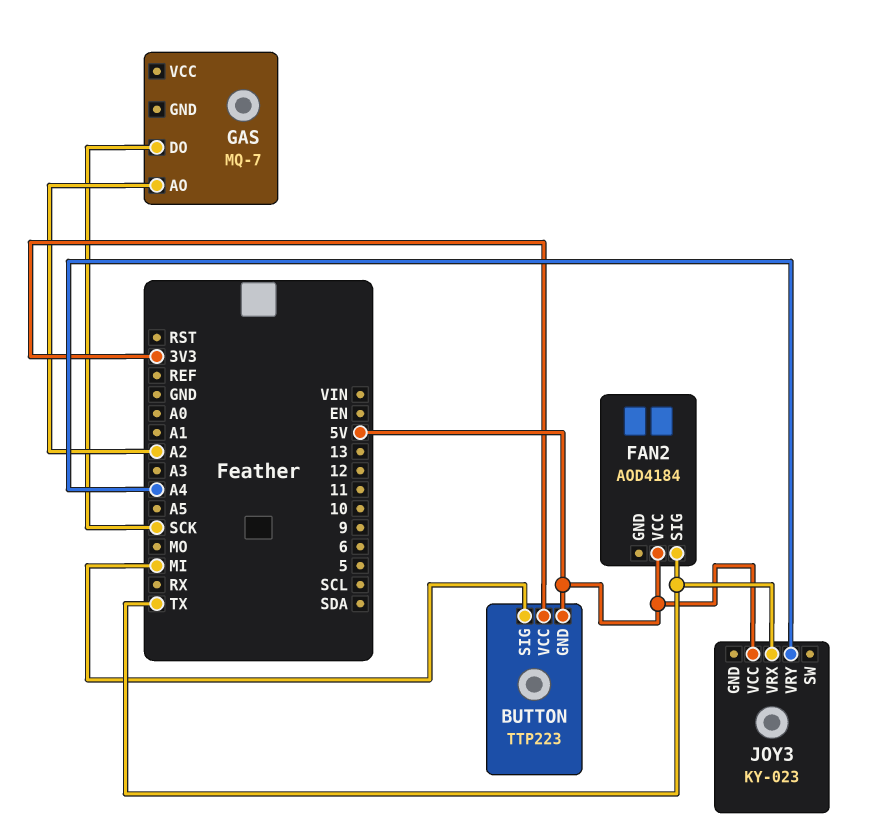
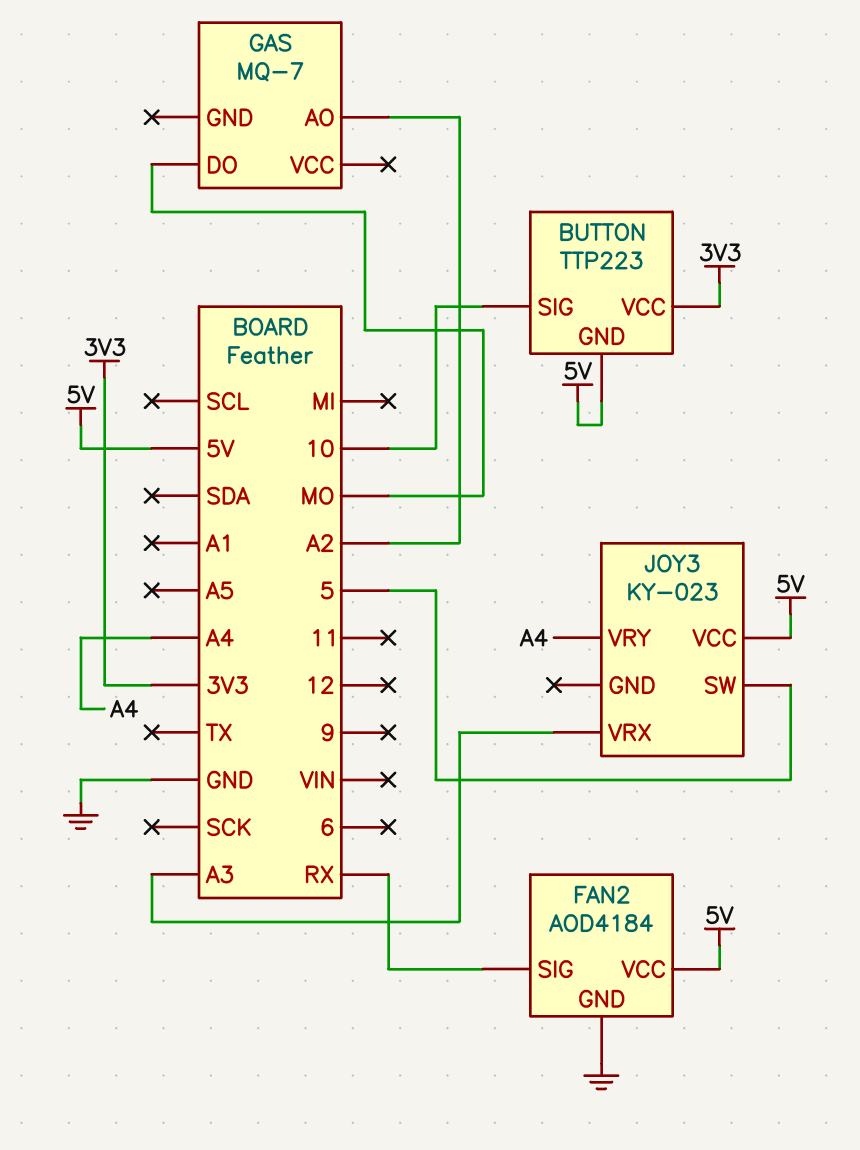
BUTTON pin SIG: MI -> 10
FAN2 pin GND: none -> GND
FAN2 pin SIG: TX -> RX
GAS pin DO: SCK -> MO
JOY3 pin SW: none -> 5
JOY3 pin VRX: TX -> A3

